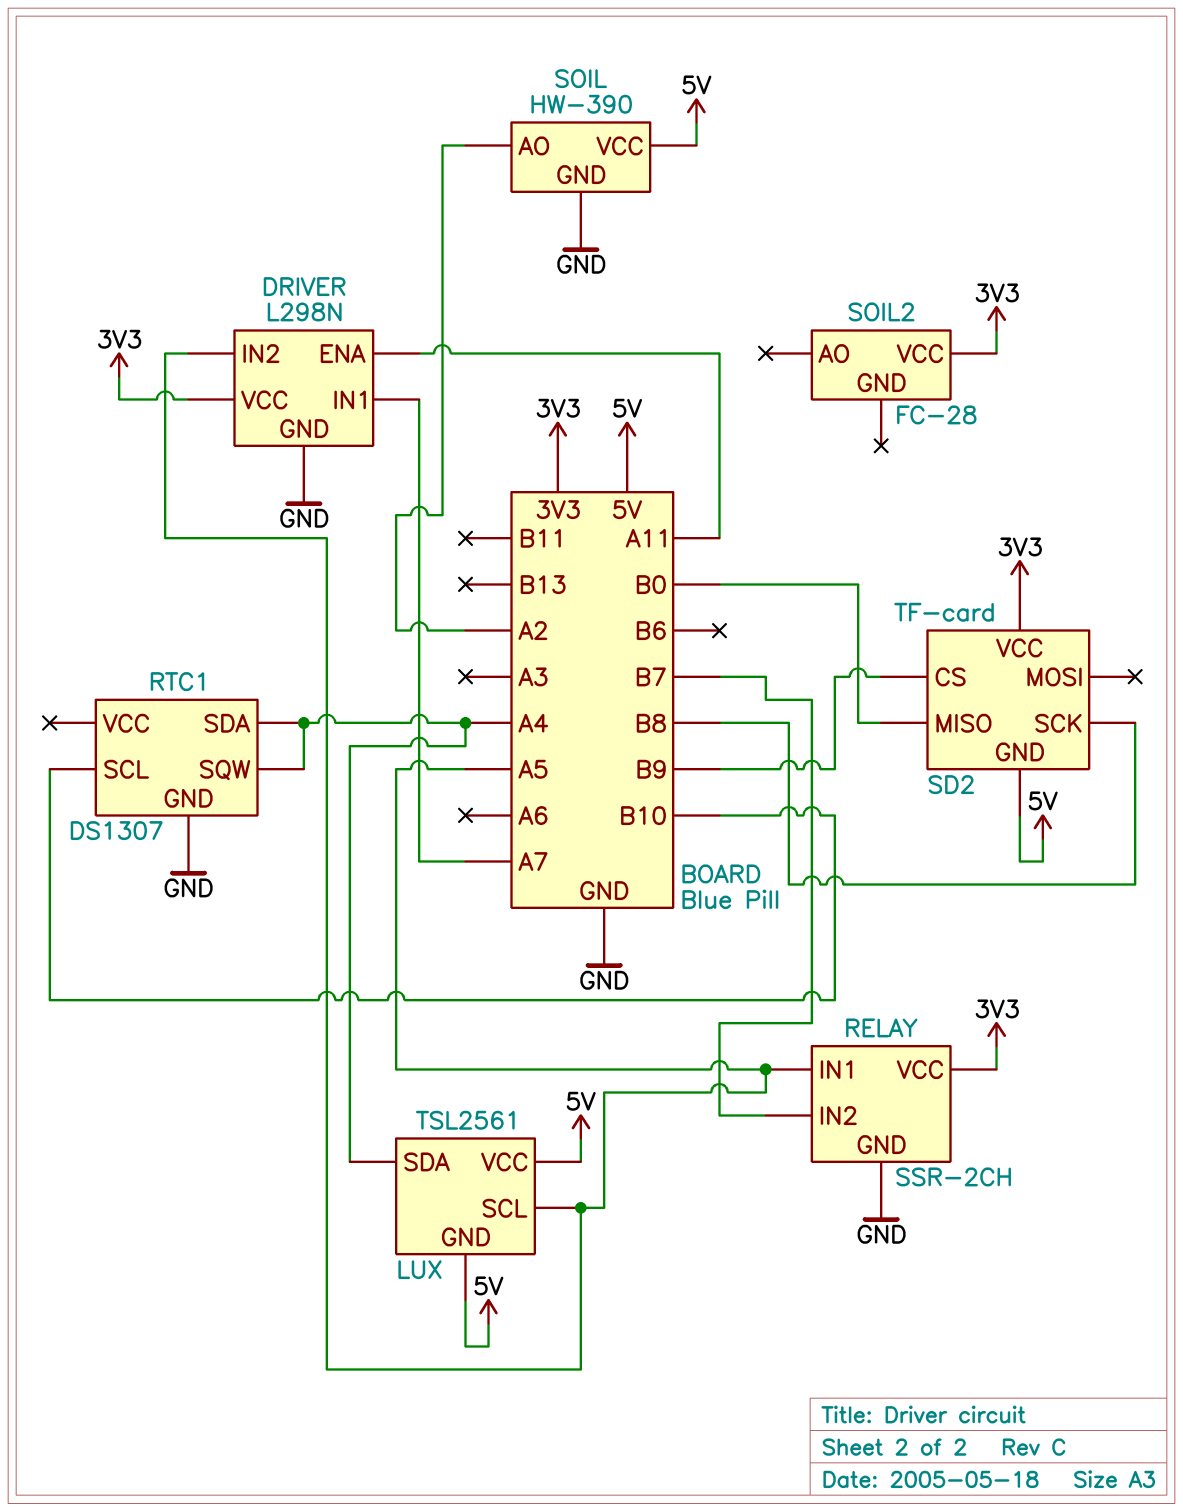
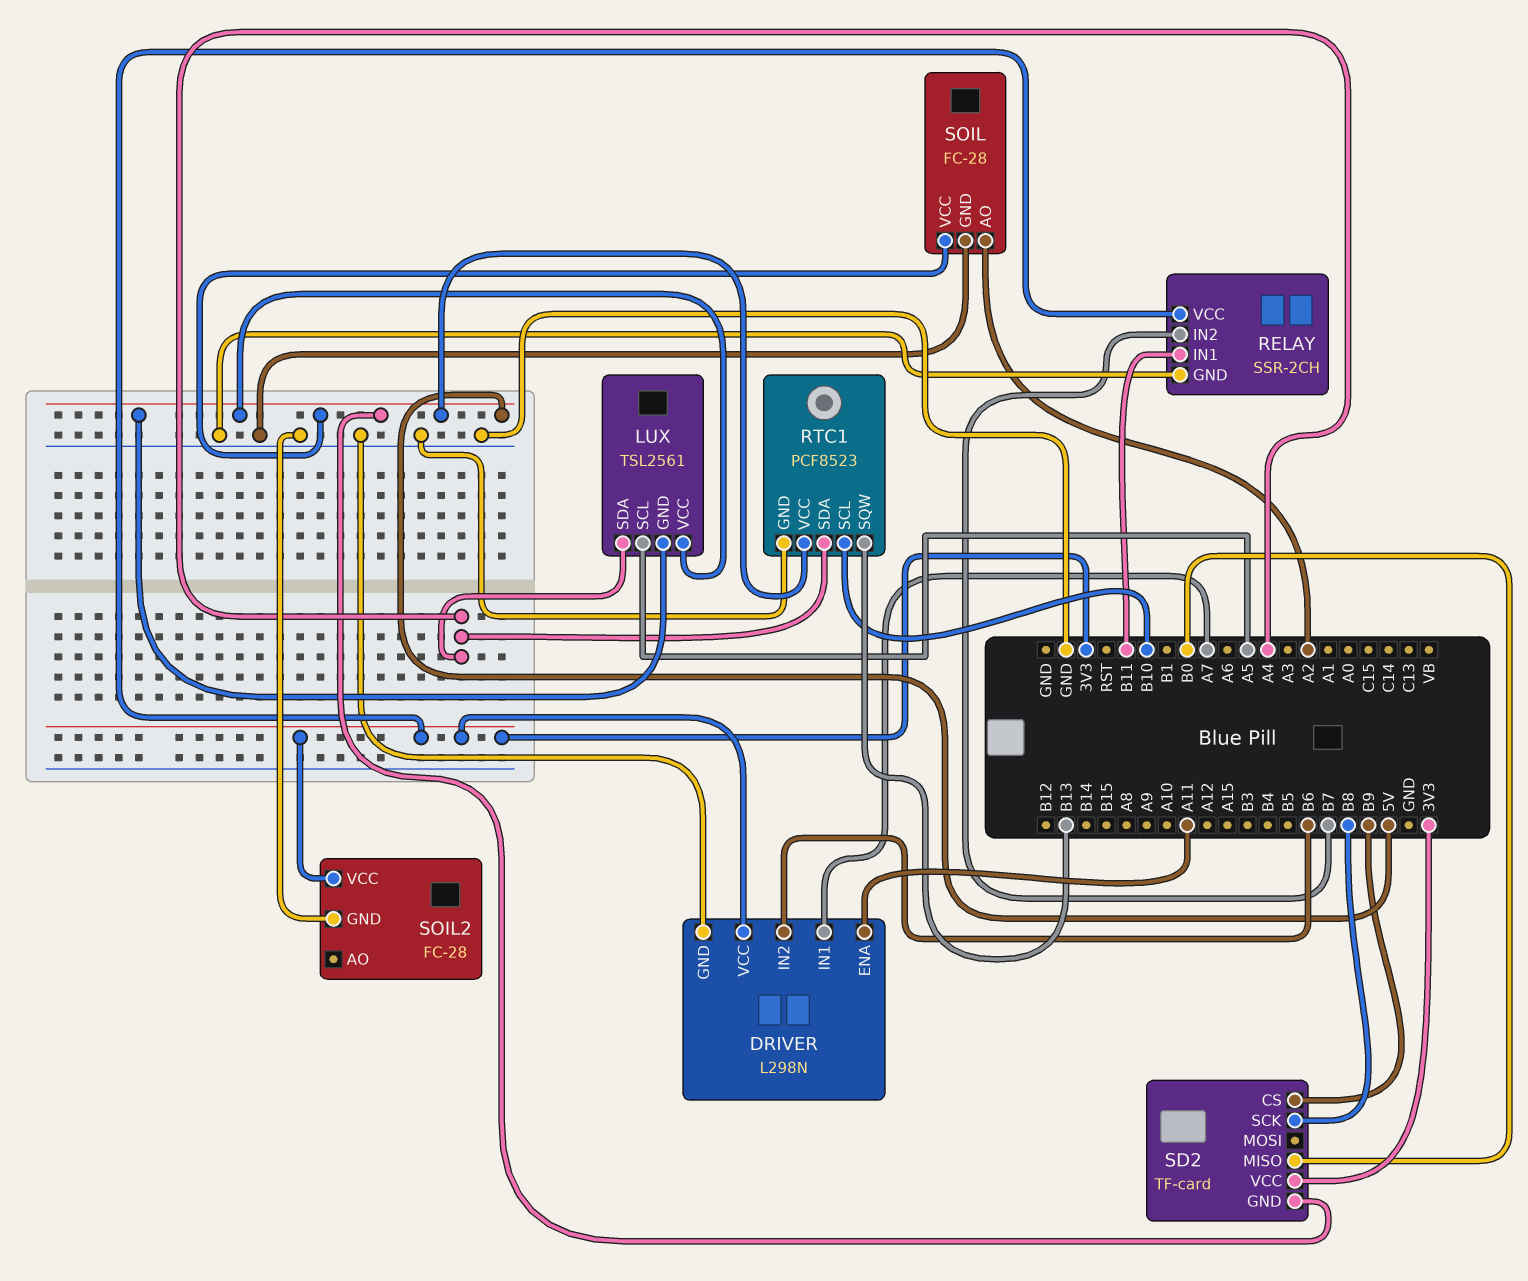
DRIVER pin IN2: A5 -> B6
RELAY pin IN1: A5 -> B11
RTC1: DS1307 -> PCF8523
RTC1 pin SQW: A4 -> B13
RTC1 pin VCC: none -> 5V
SOIL: HW-390 -> FC-28
SOIL2 pin GND: none -> GND

